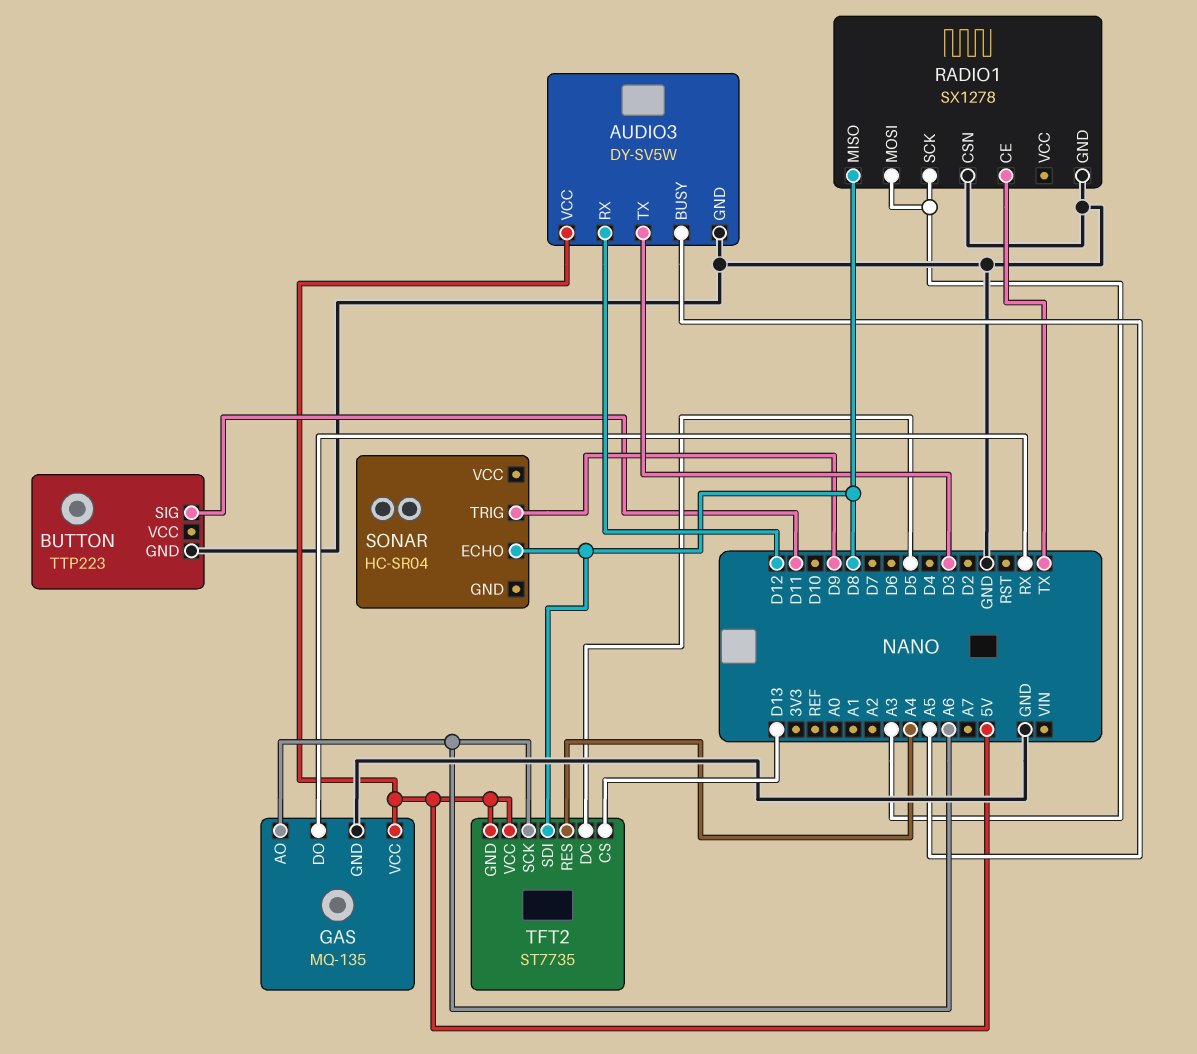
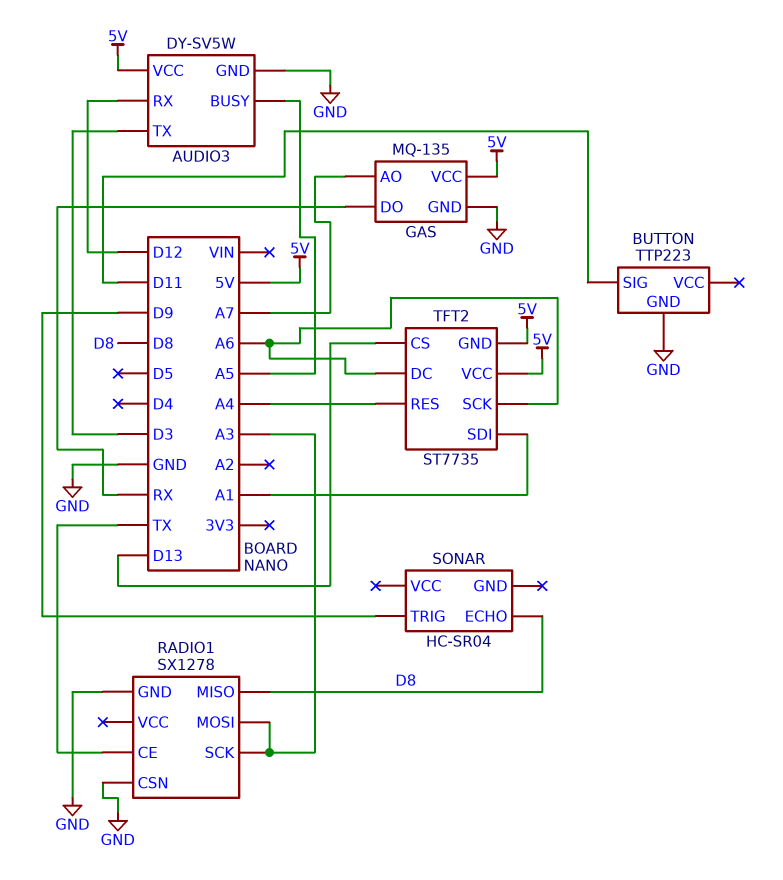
GAS pin AO: A6 -> A7
TFT2 pin DC: D5 -> A6
TFT2 pin SDI: D8 -> A1

